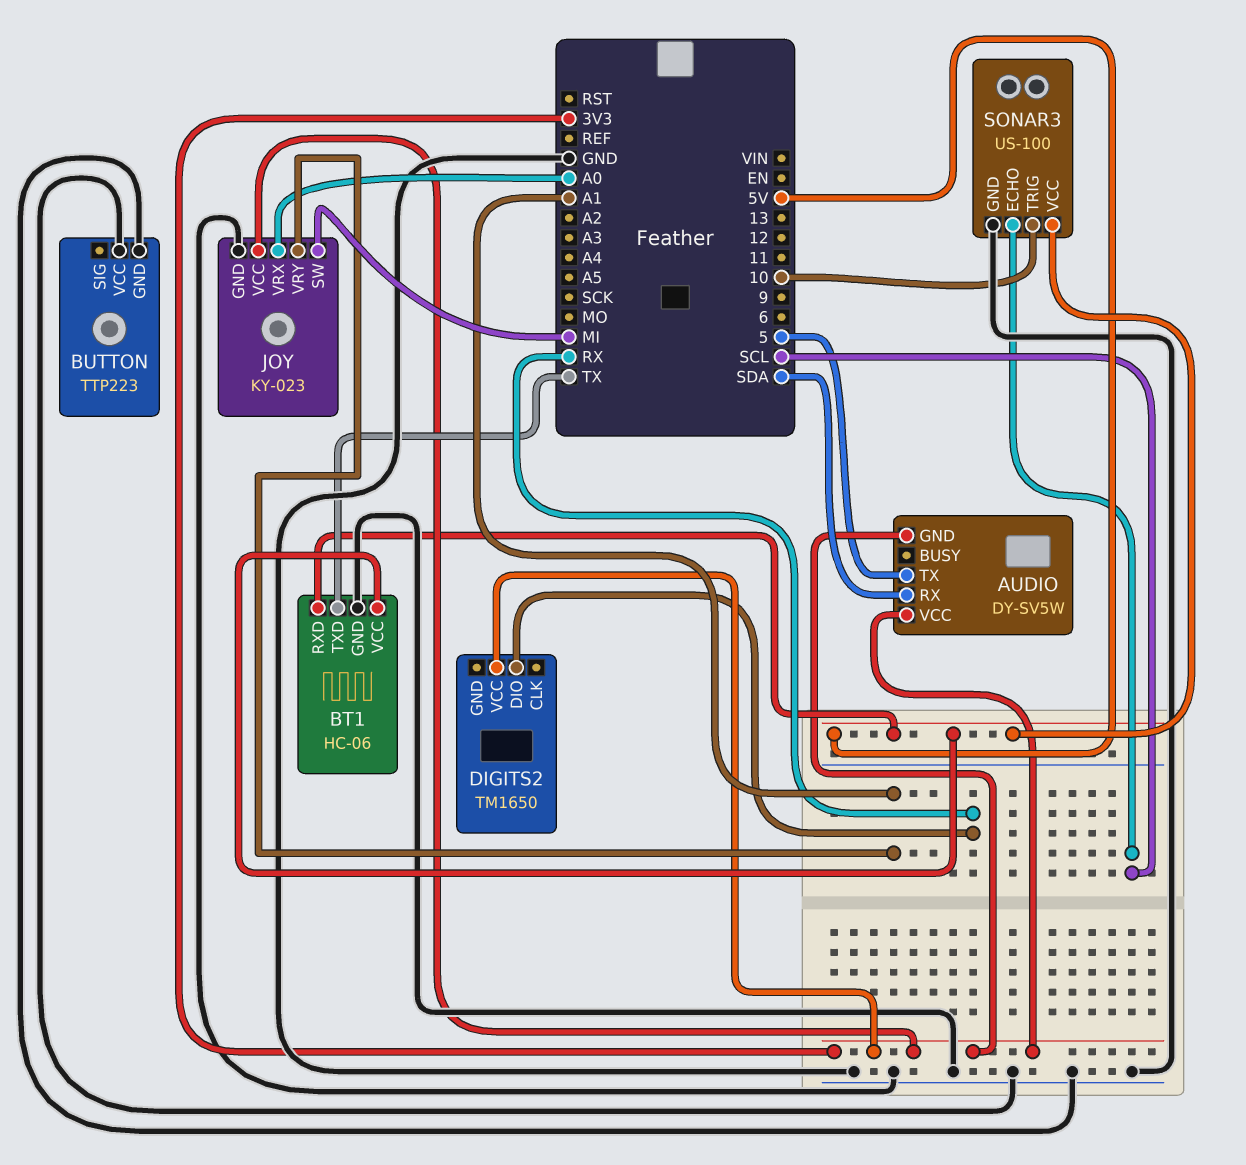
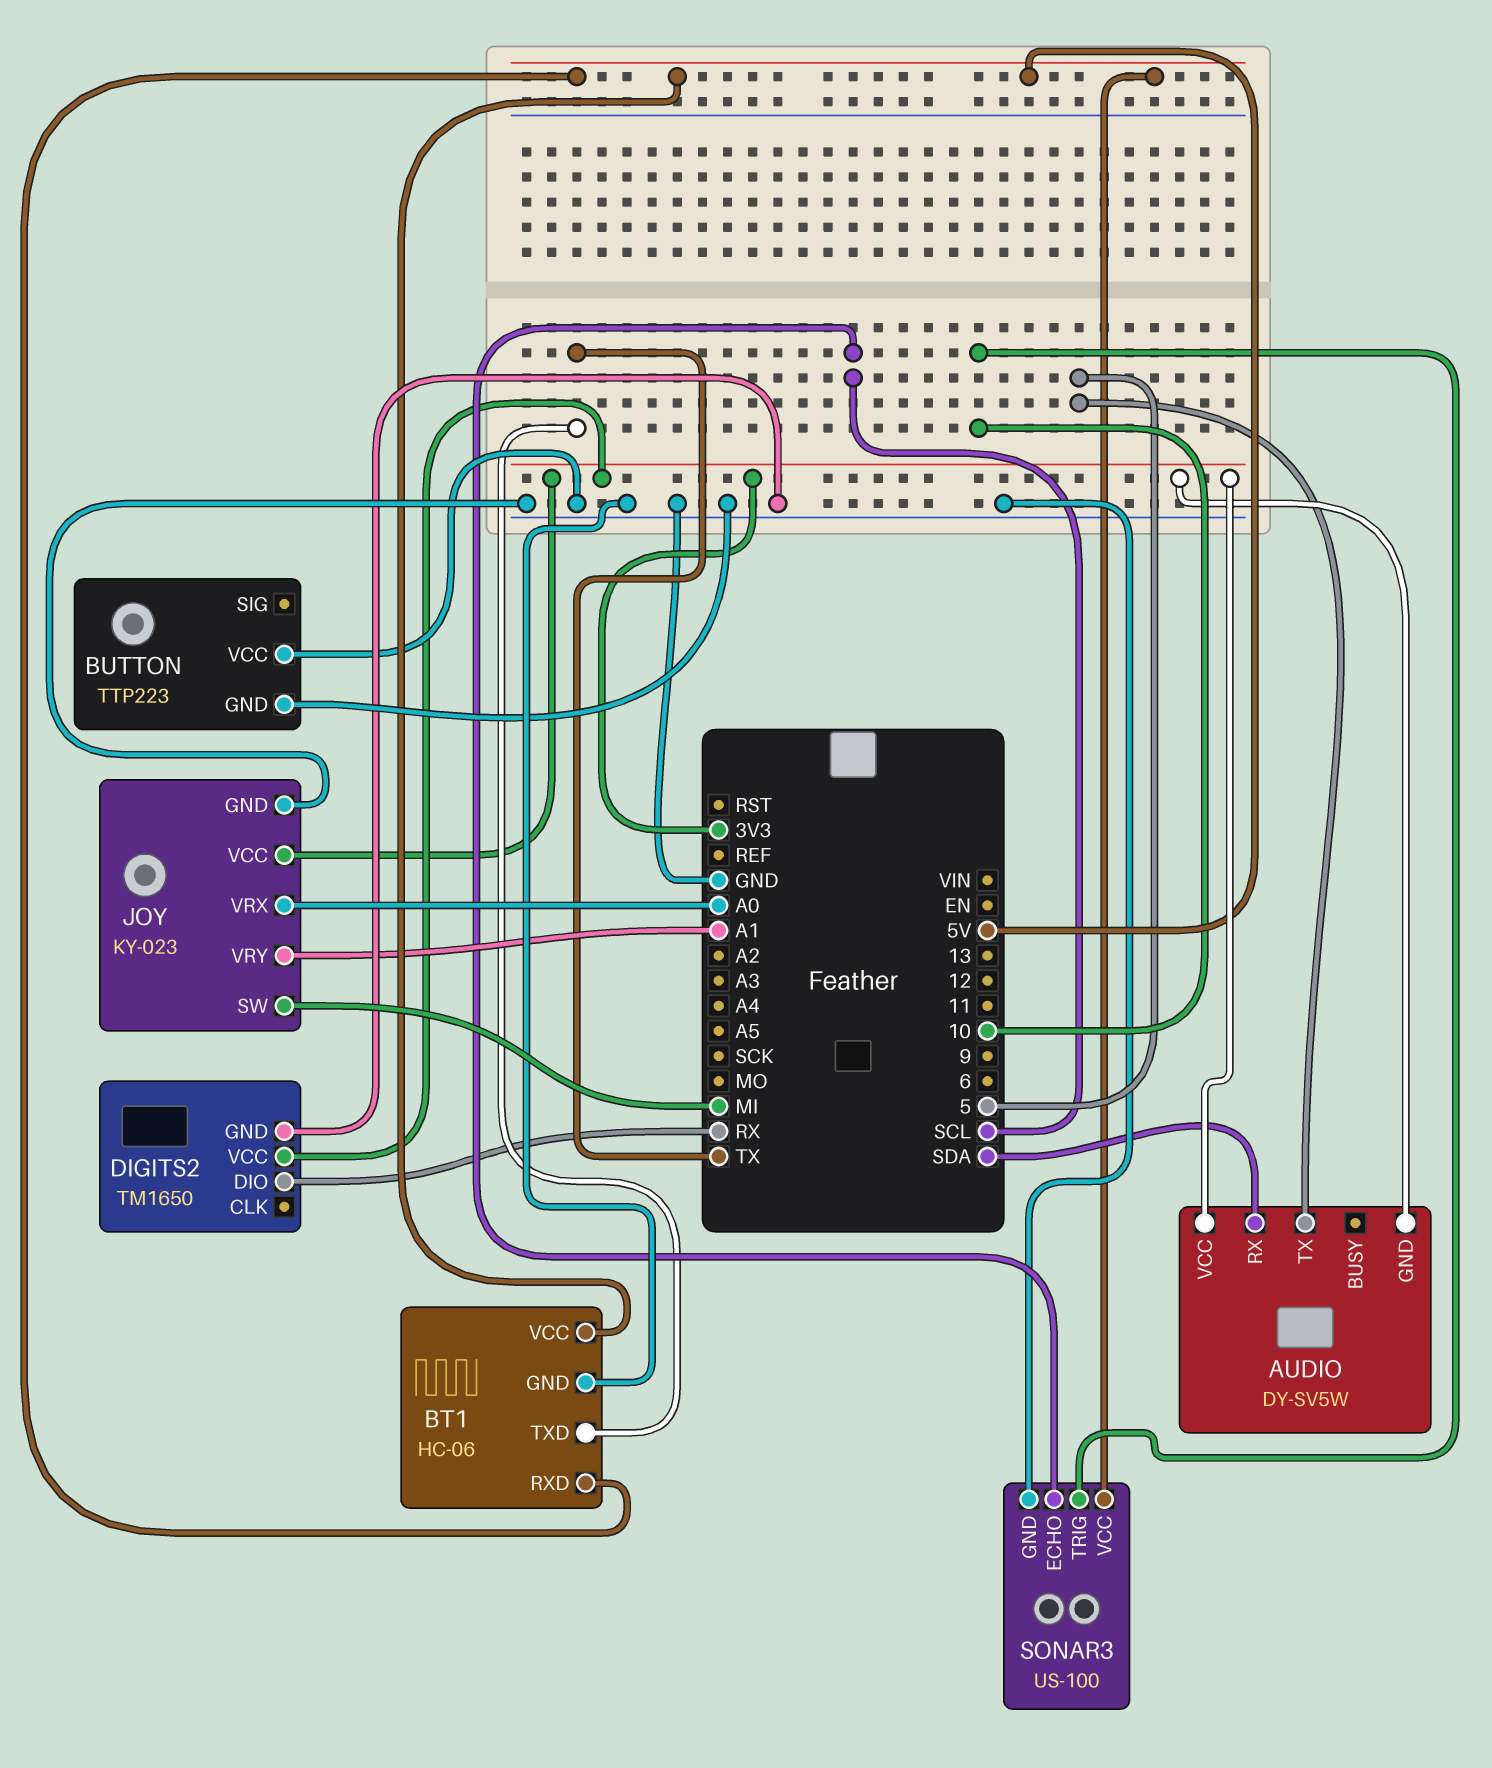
DIGITS2 pin GND: none -> GND

